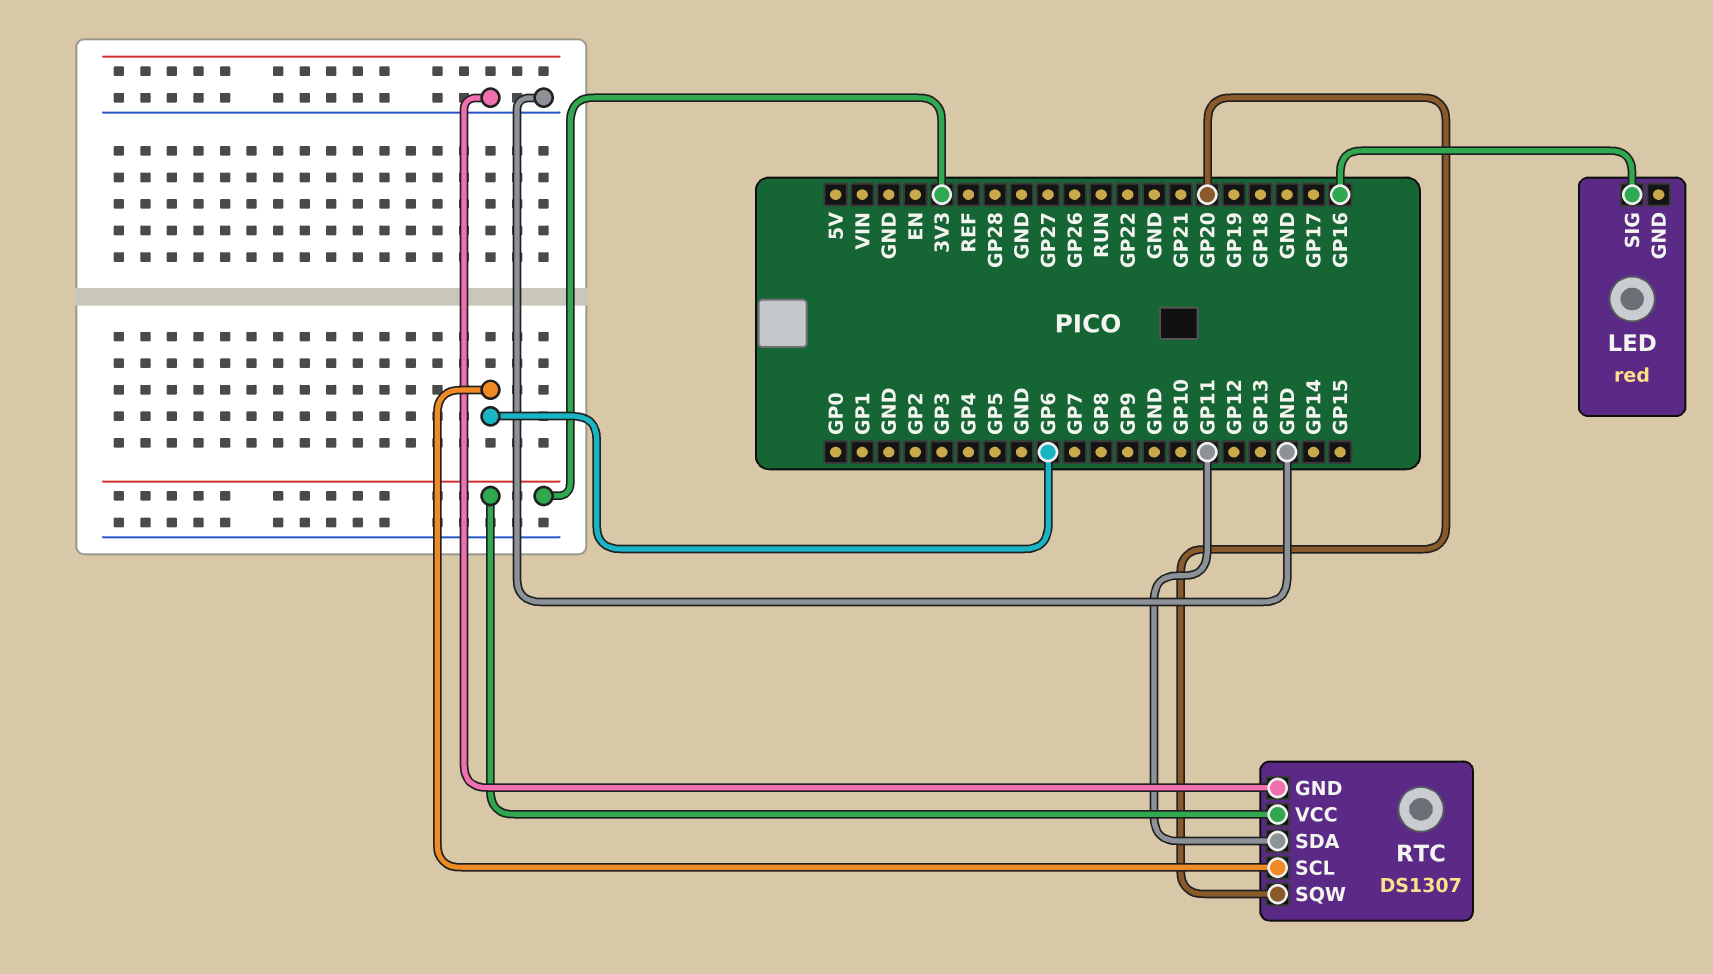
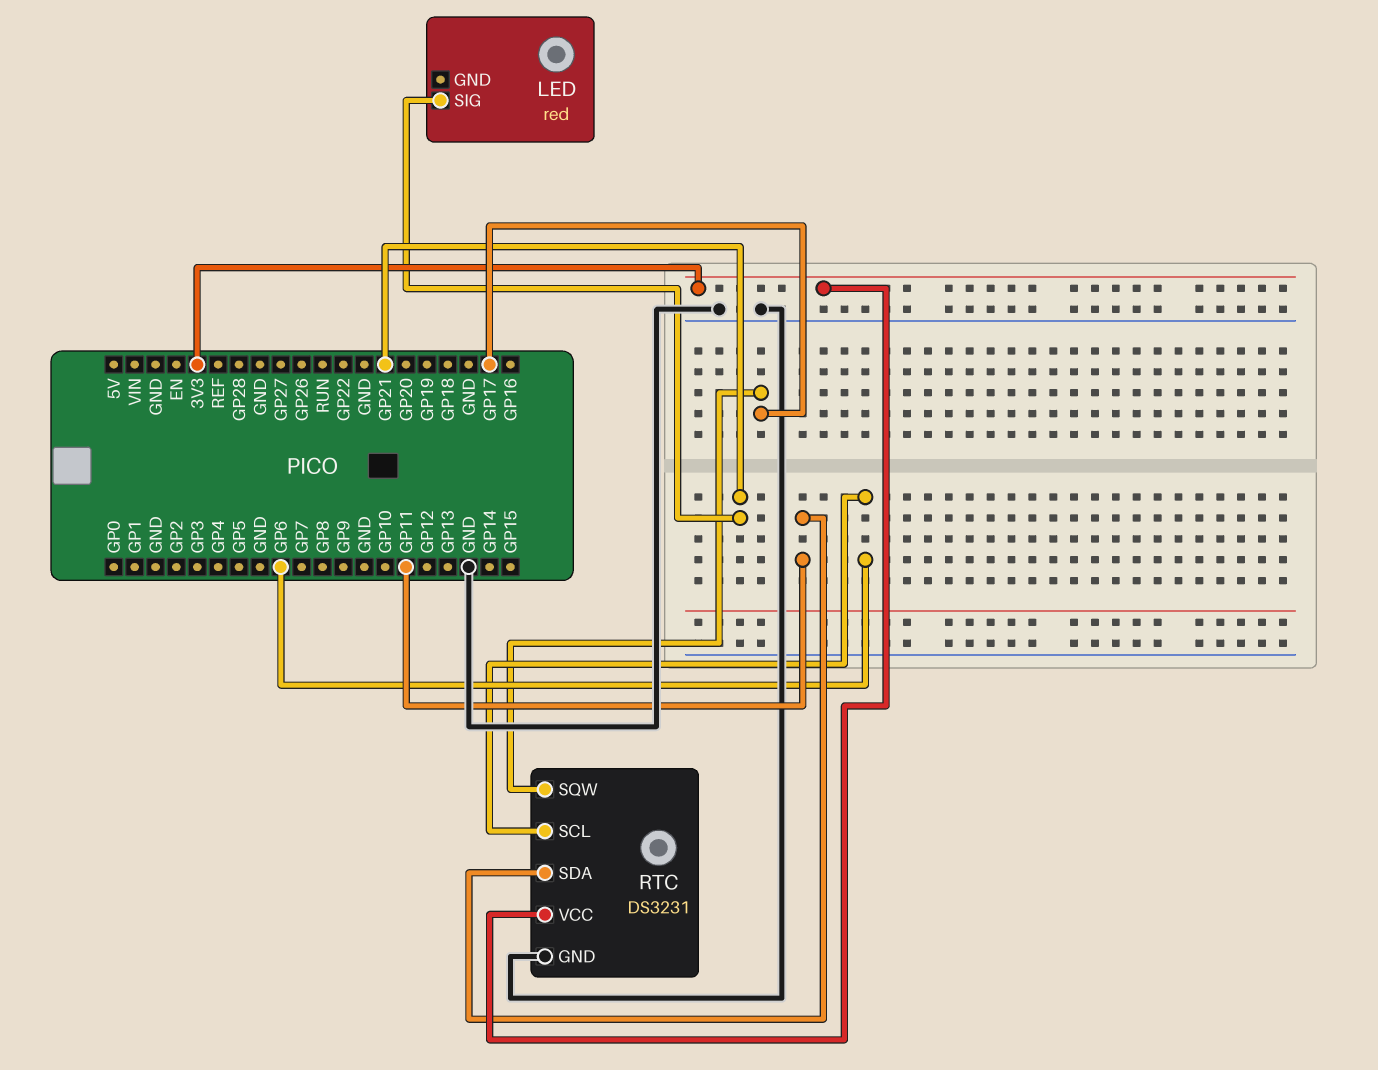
LED pin SIG: GP16 -> GP21
RTC: DS1307 -> DS3231
RTC pin SQW: GP20 -> GP17

